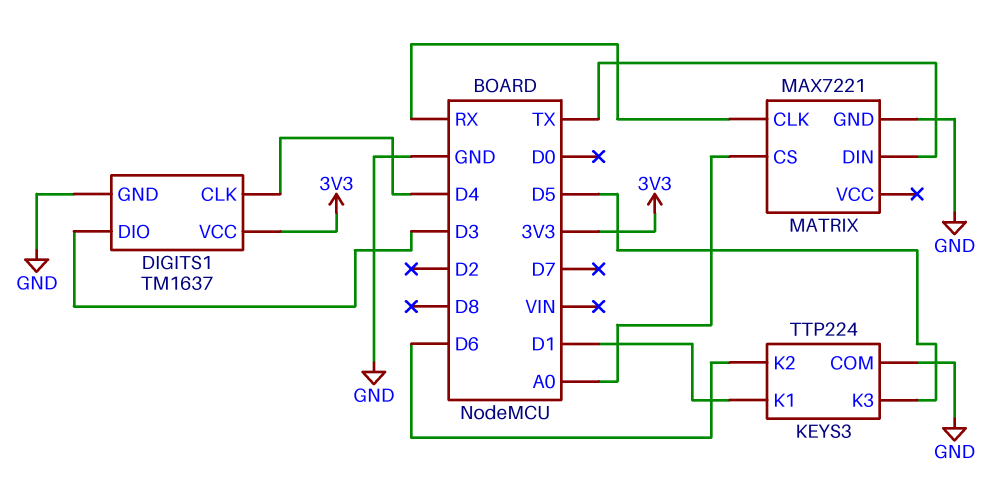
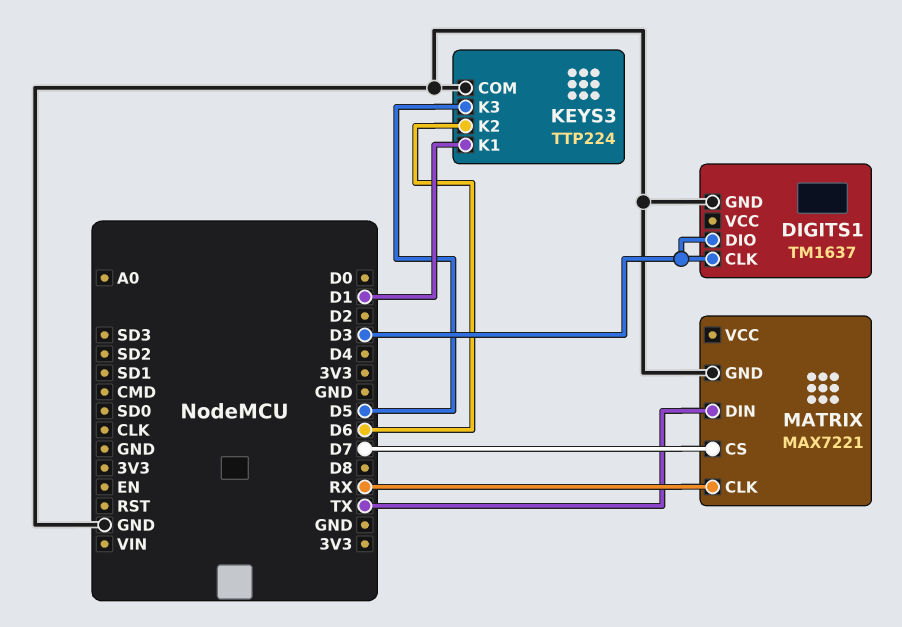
DIGITS1 pin CLK: D4 -> D3
DIGITS1 pin VCC: 3V3 -> none
MATRIX pin CS: A0 -> D7

